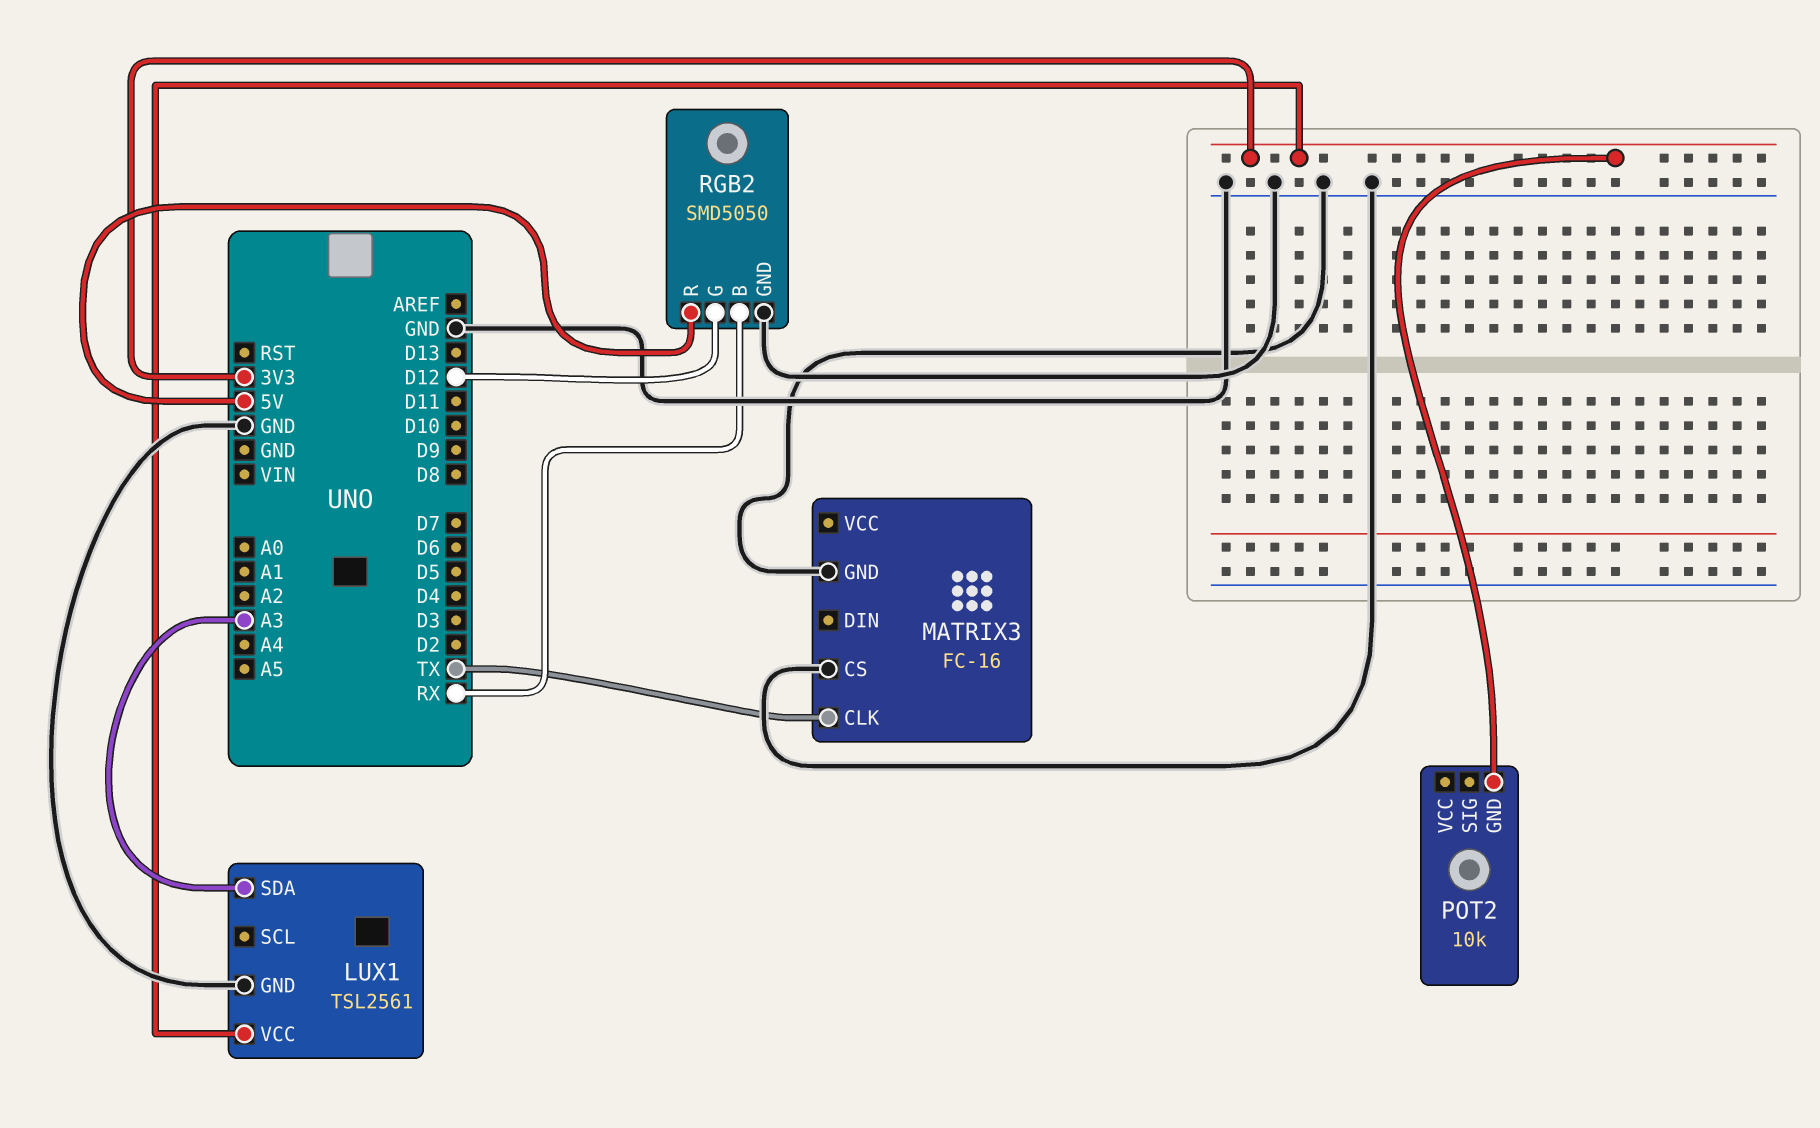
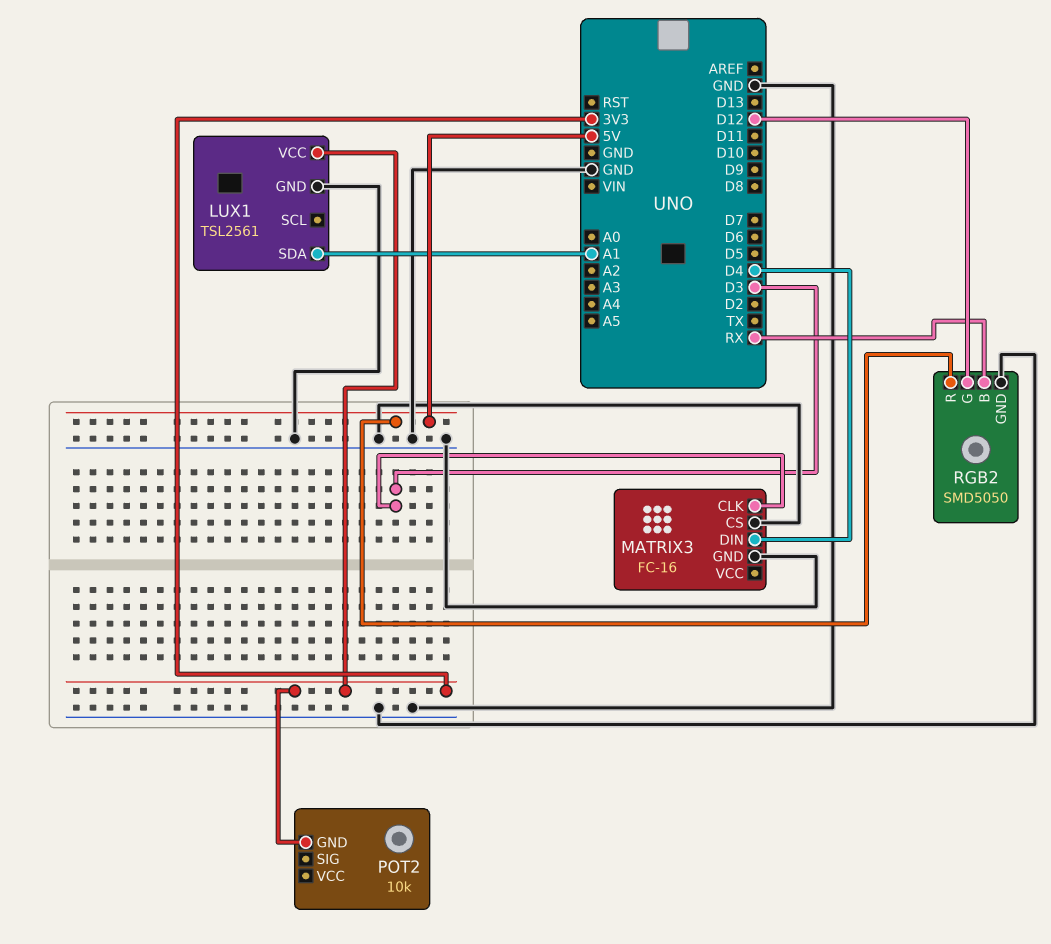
LUX1 pin SDA: A3 -> A1
MATRIX3 pin CLK: TX -> D3
MATRIX3 pin DIN: none -> D4

